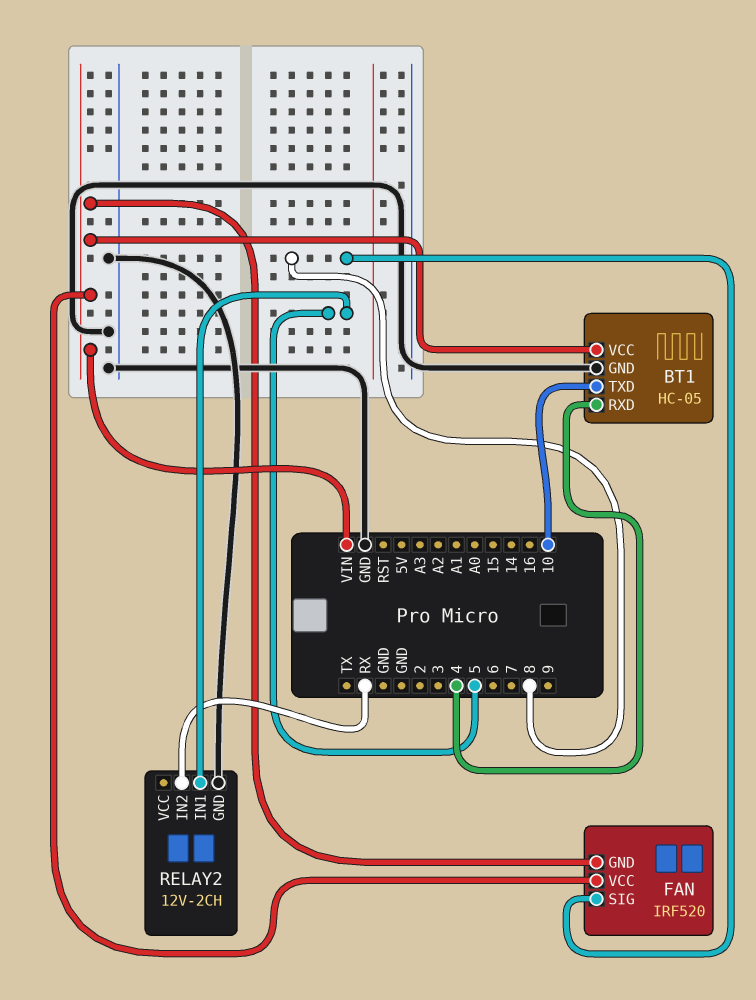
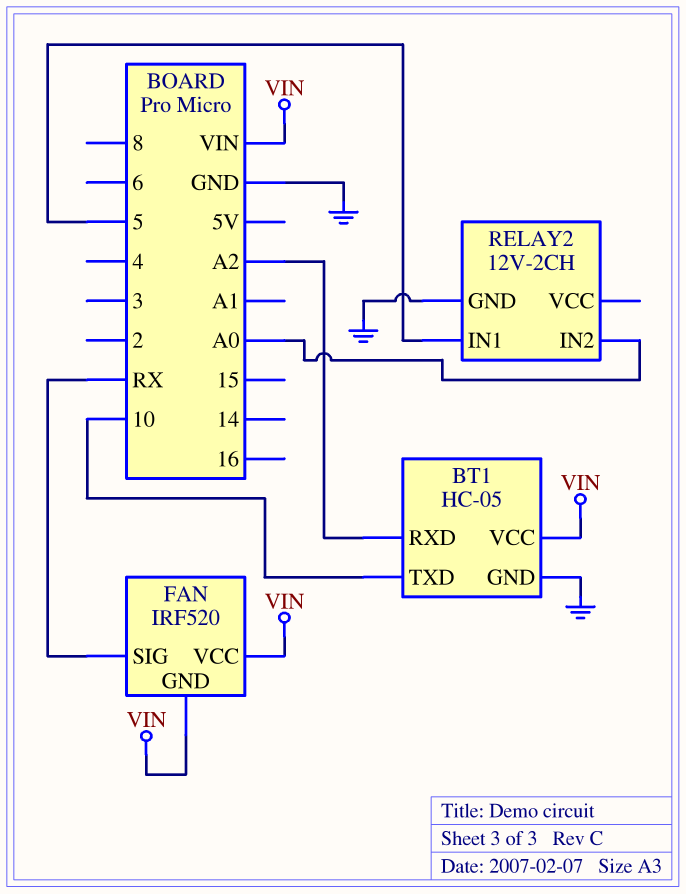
BT1 pin RXD: 4 -> A2
FAN pin SIG: 8 -> RX
RELAY2 pin IN2: RX -> A0

